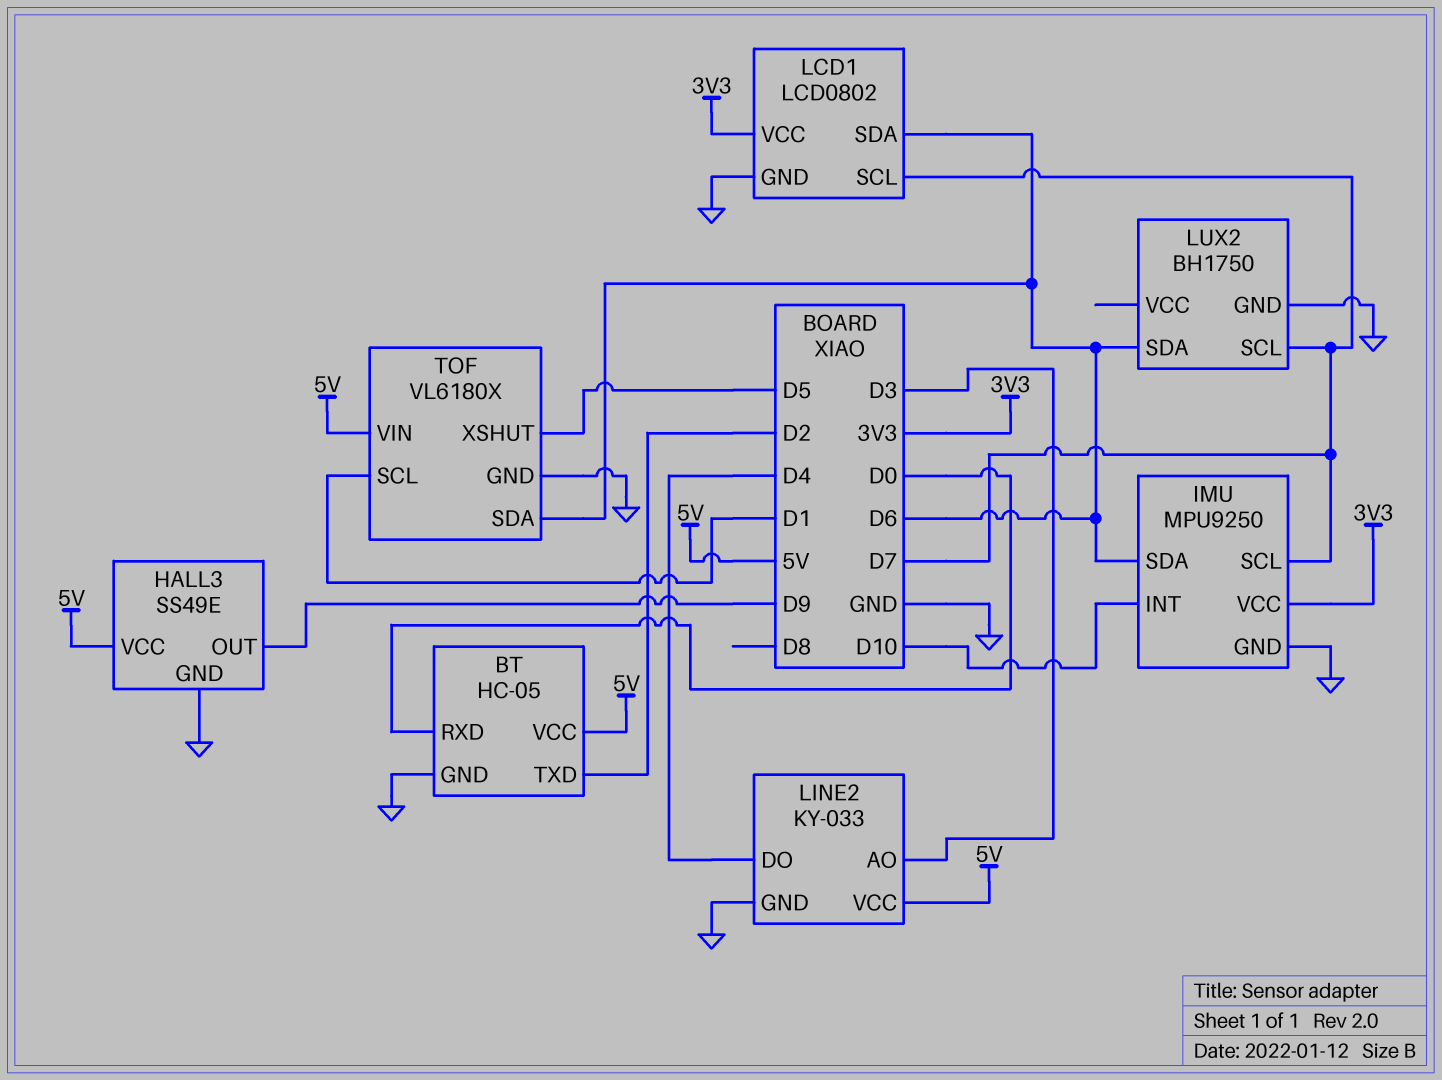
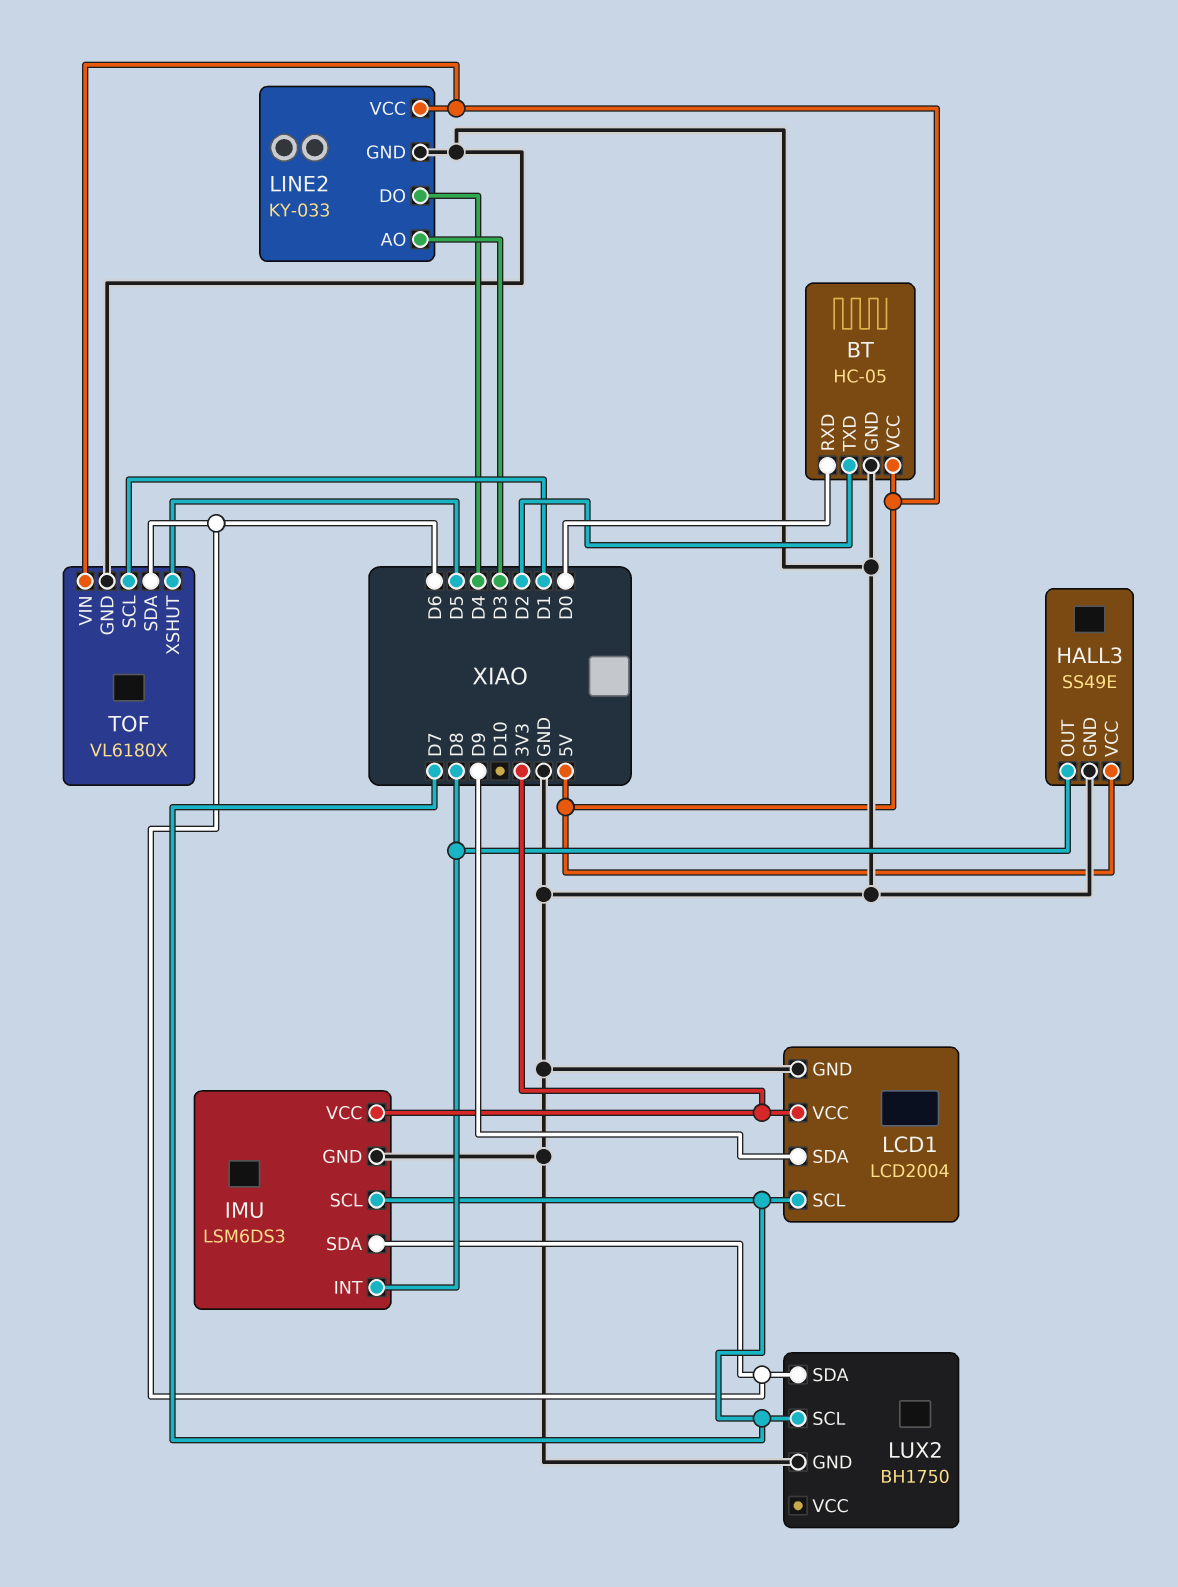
HALL3 pin OUT: D9 -> D8
IMU: MPU9250 -> LSM6DS3
IMU pin INT: D10 -> D8
LCD1: LCD0802 -> LCD2004
LCD1 pin SDA: D6 -> D9

